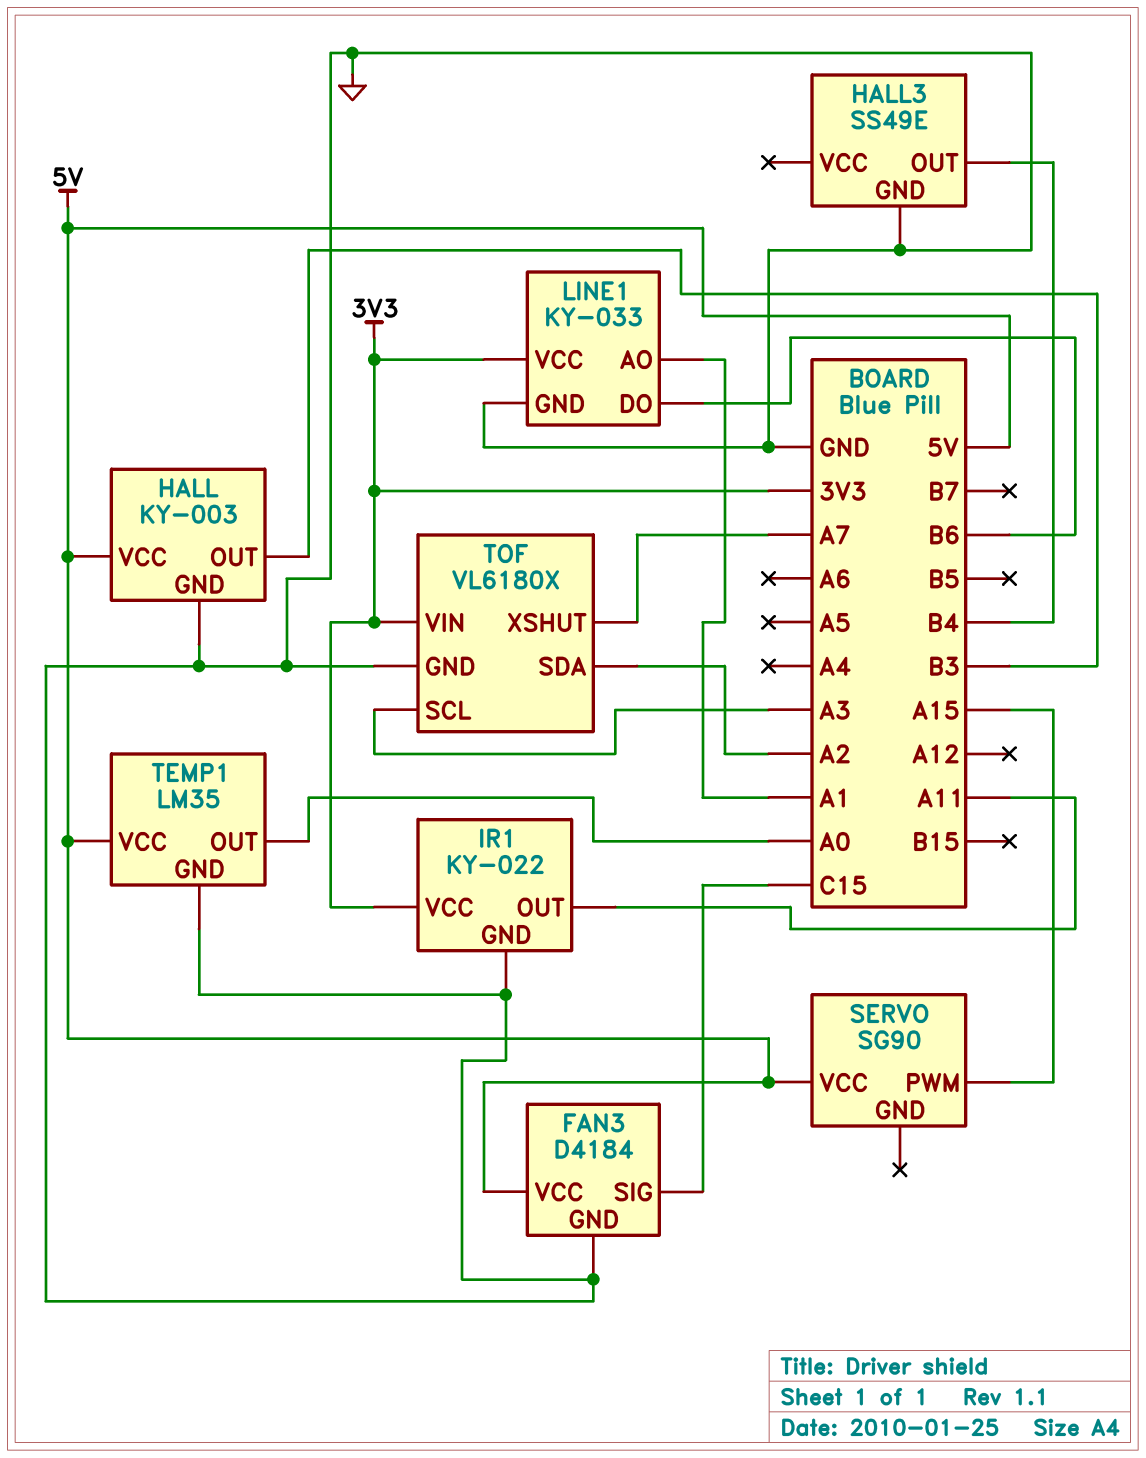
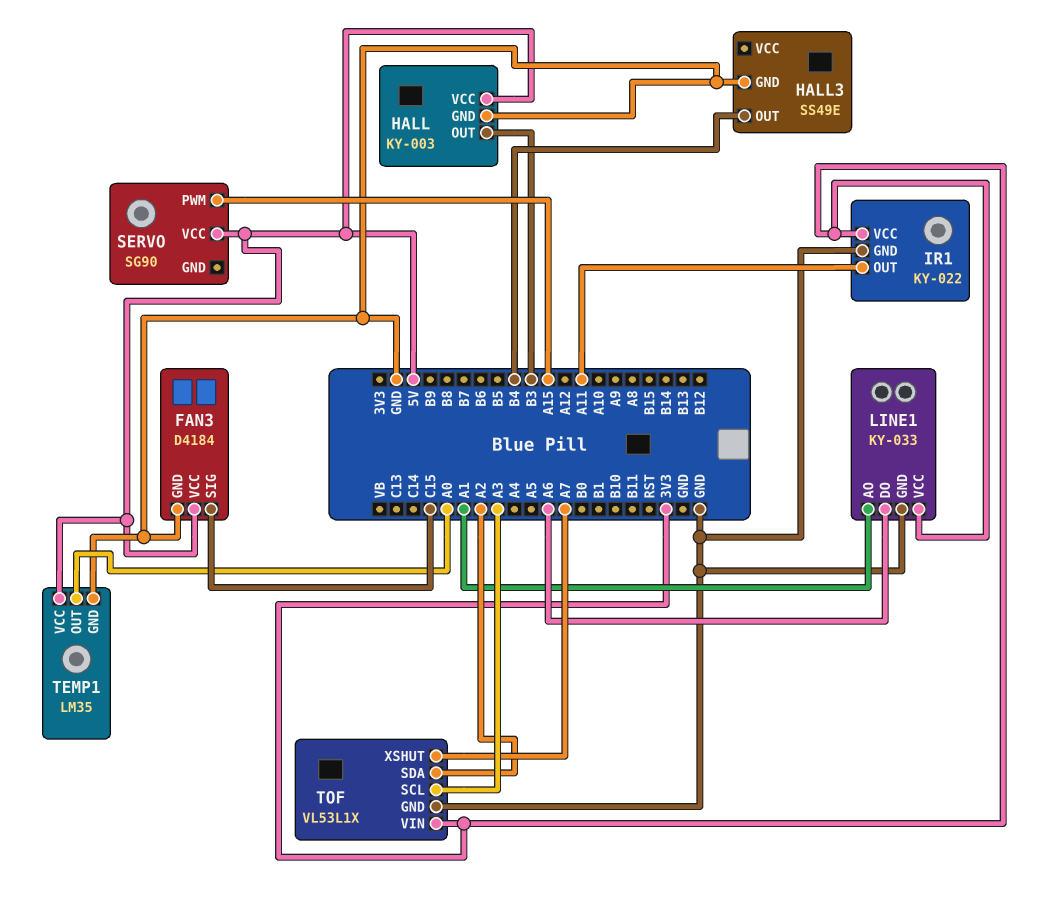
LINE1 pin DO: B6 -> A6
TOF: VL6180X -> VL53L1X

